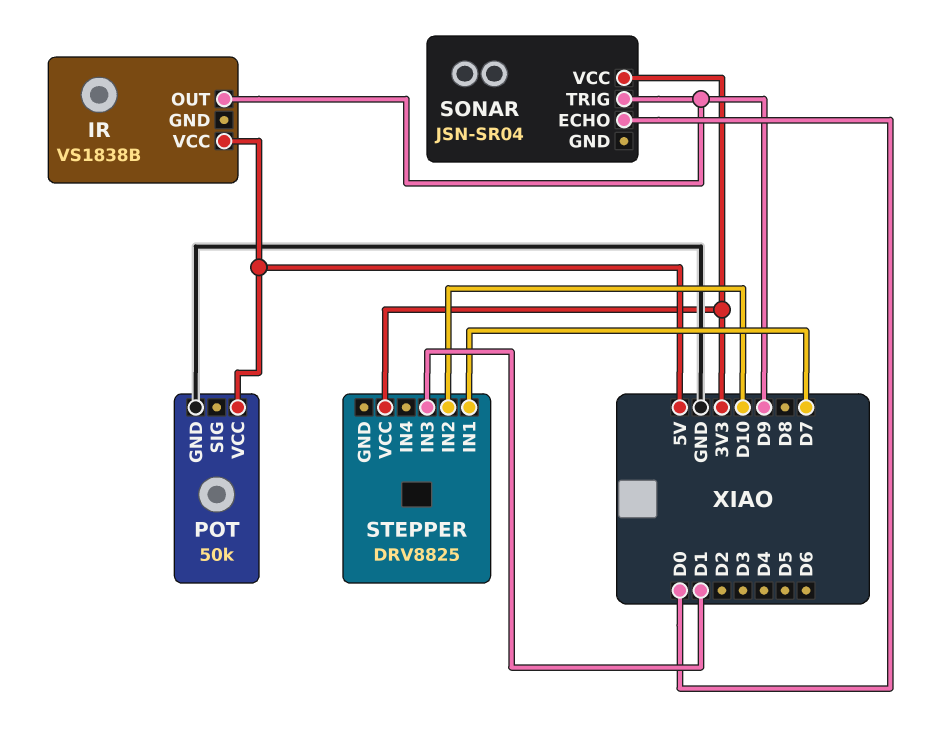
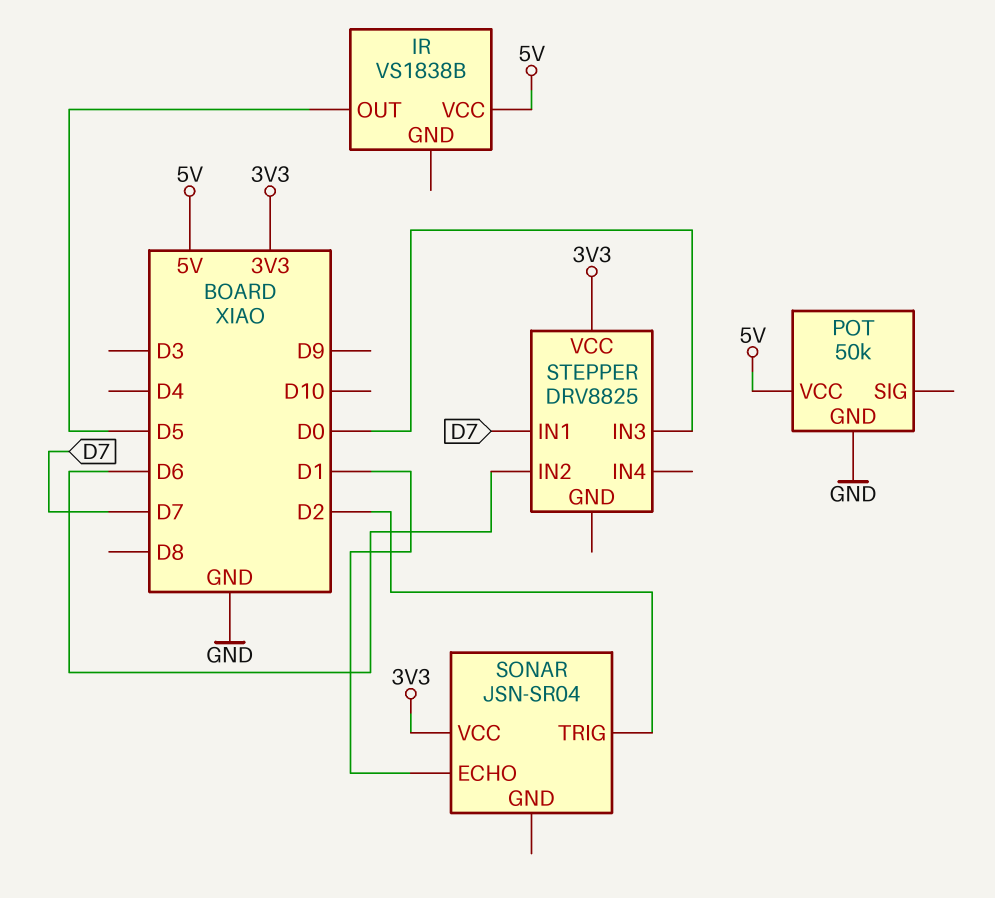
IR pin OUT: D9 -> D5
SONAR pin ECHO: D0 -> D1
SONAR pin TRIG: D9 -> D2
STEPPER pin IN2: D10 -> D6
STEPPER pin IN3: D1 -> D0

